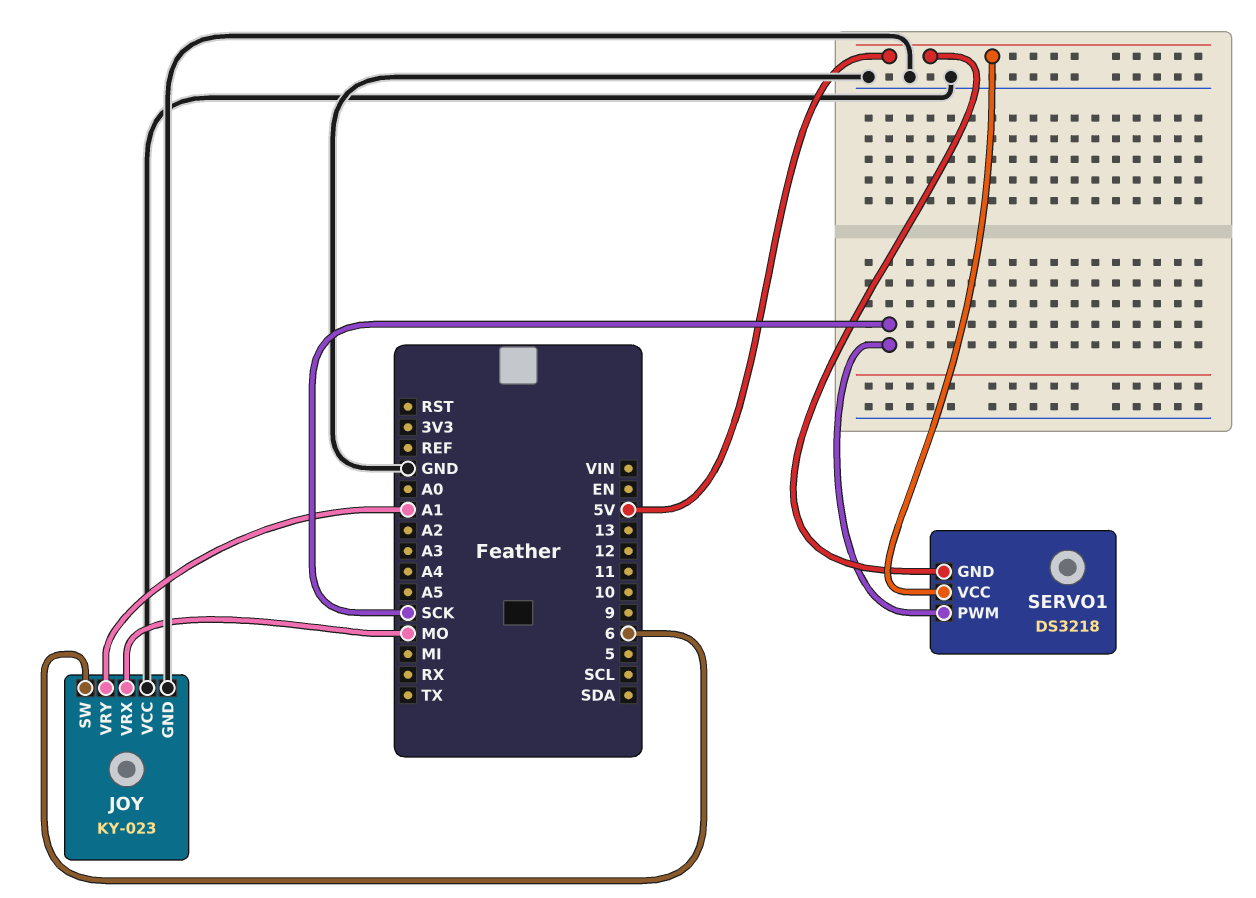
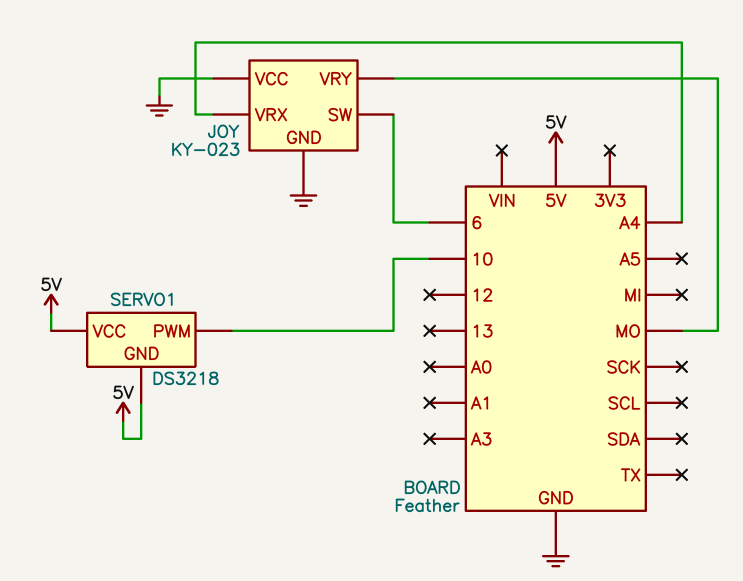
JOY pin VRX: MO -> A4
JOY pin VRY: A1 -> MO
SERVO1 pin PWM: SCK -> 10

